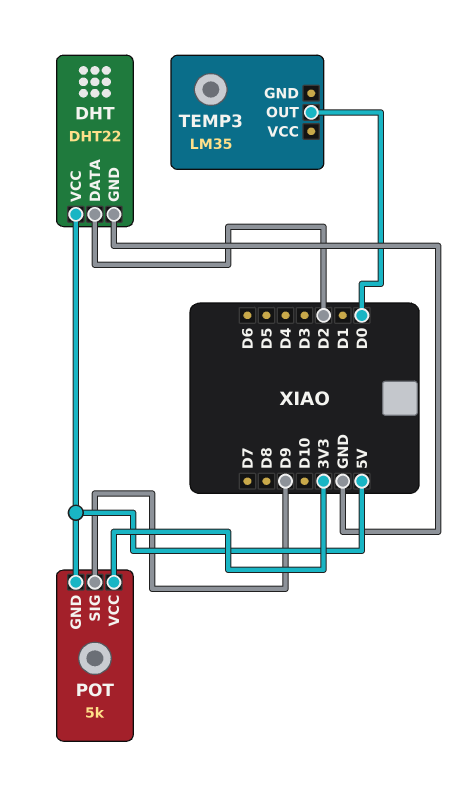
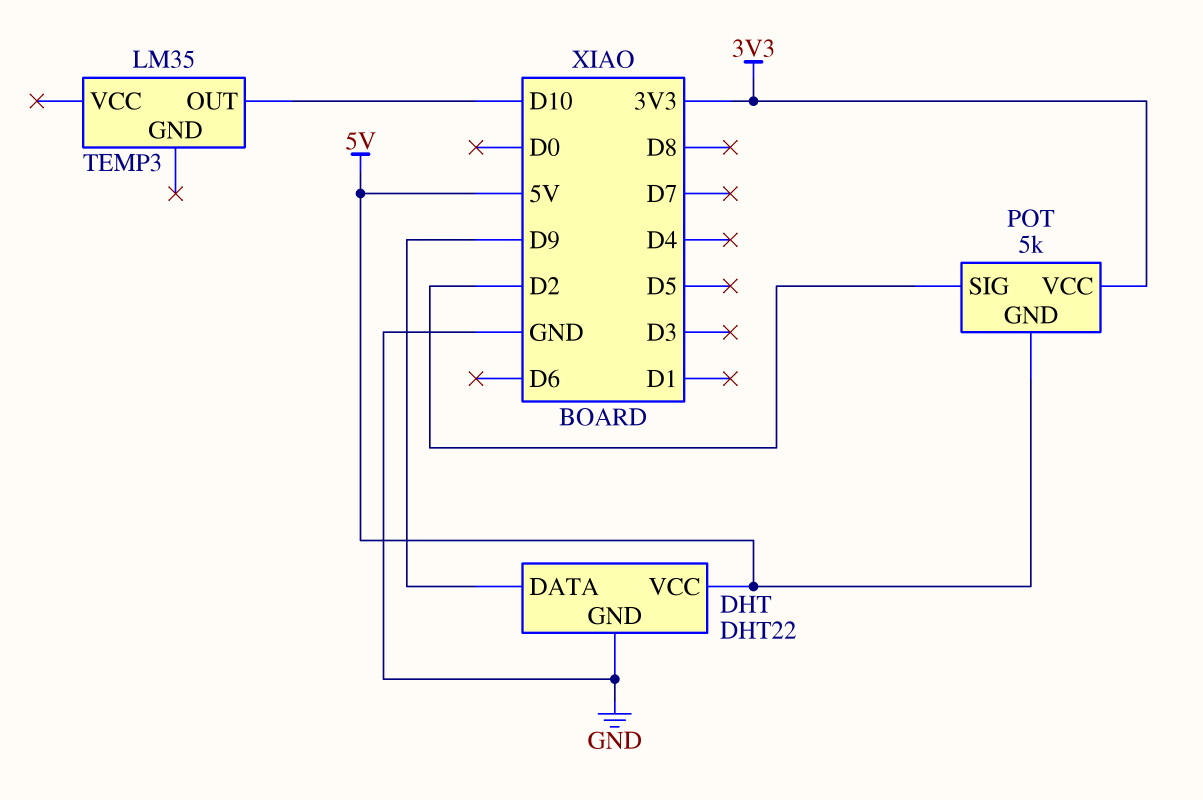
DHT pin DATA: D2 -> D9
POT pin SIG: D9 -> D2
TEMP3 pin OUT: D0 -> D10

